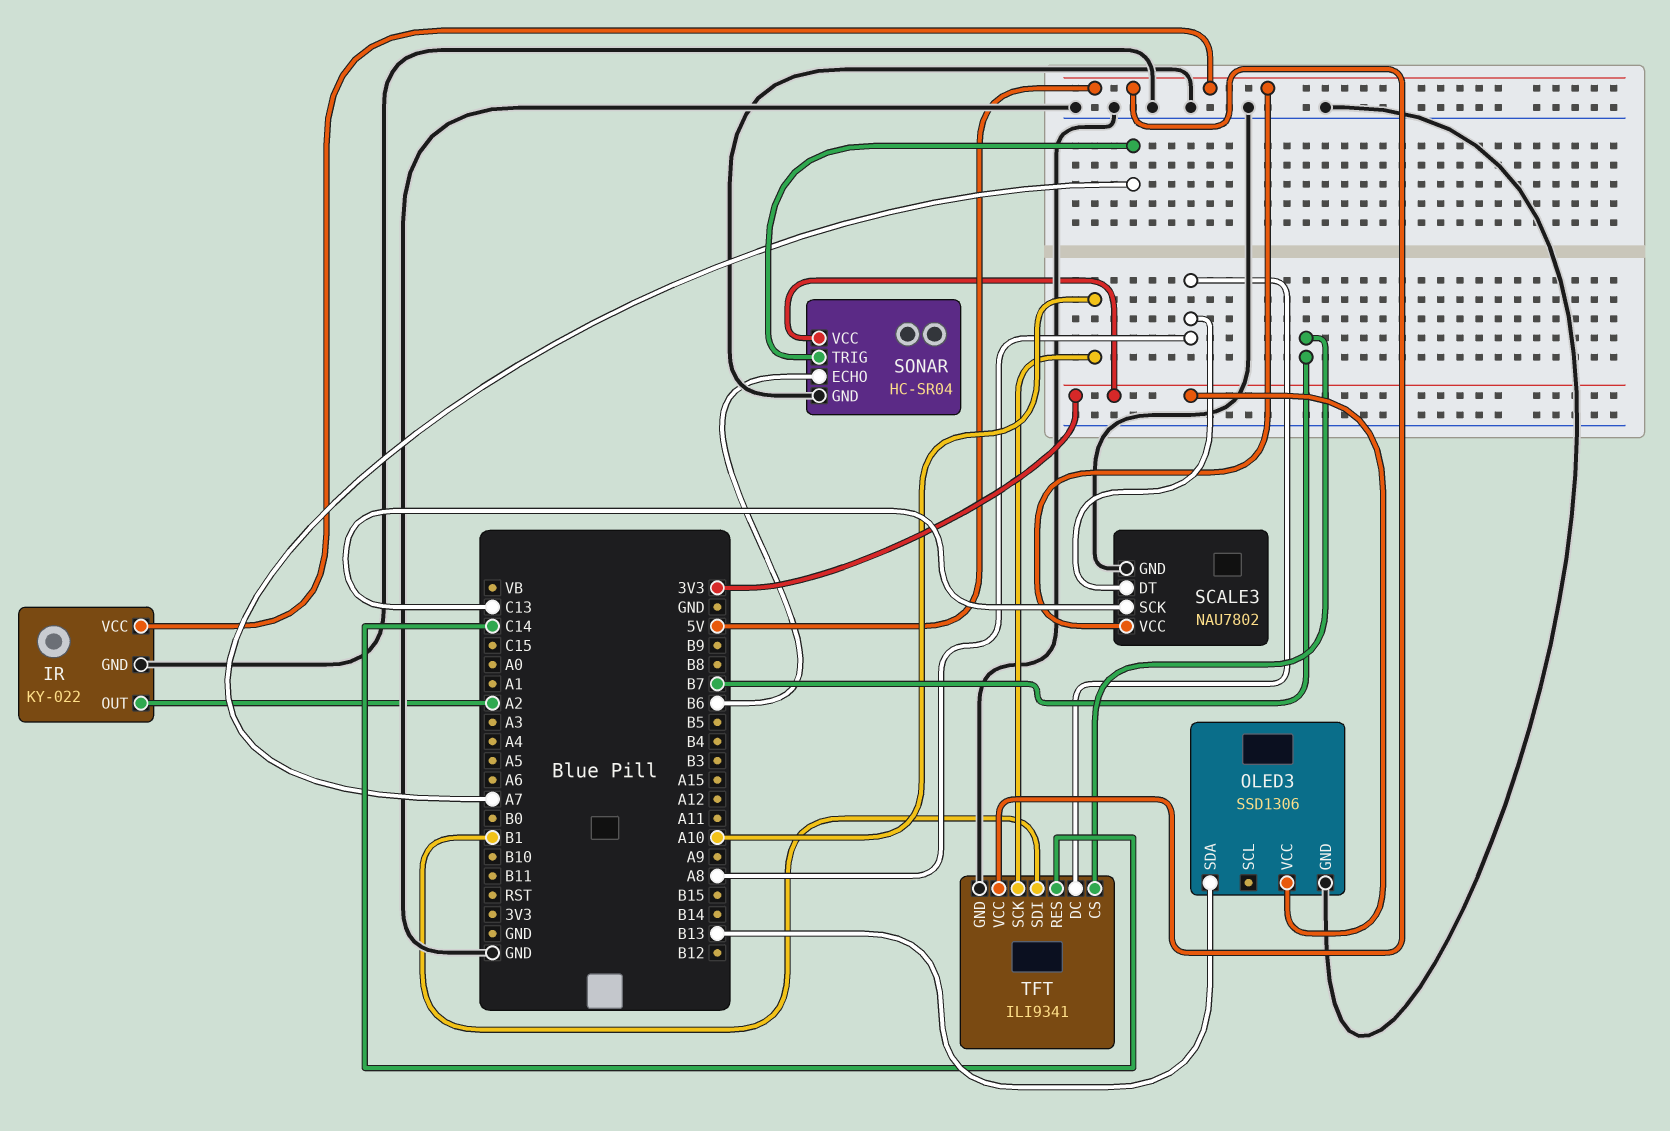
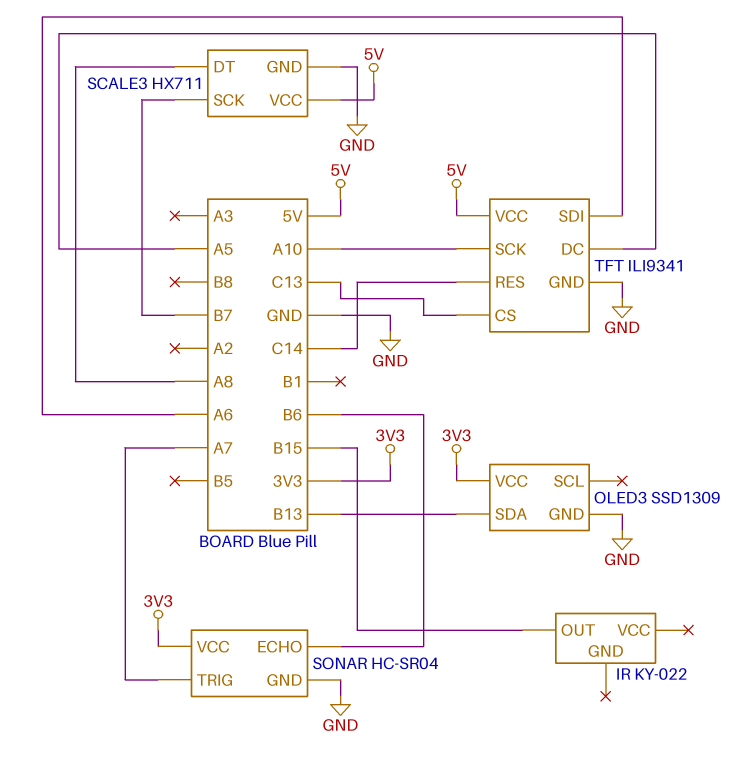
IR pin GND: GND -> none
IR pin OUT: A2 -> B15
IR pin VCC: 5V -> none
OLED3: SSD1306 -> SSD1309
SCALE3: NAU7802 -> HX711
SCALE3 pin SCK: C13 -> B7
TFT pin CS: B7 -> C13
TFT pin DC: A8 -> A5
TFT pin SDI: B1 -> A6

